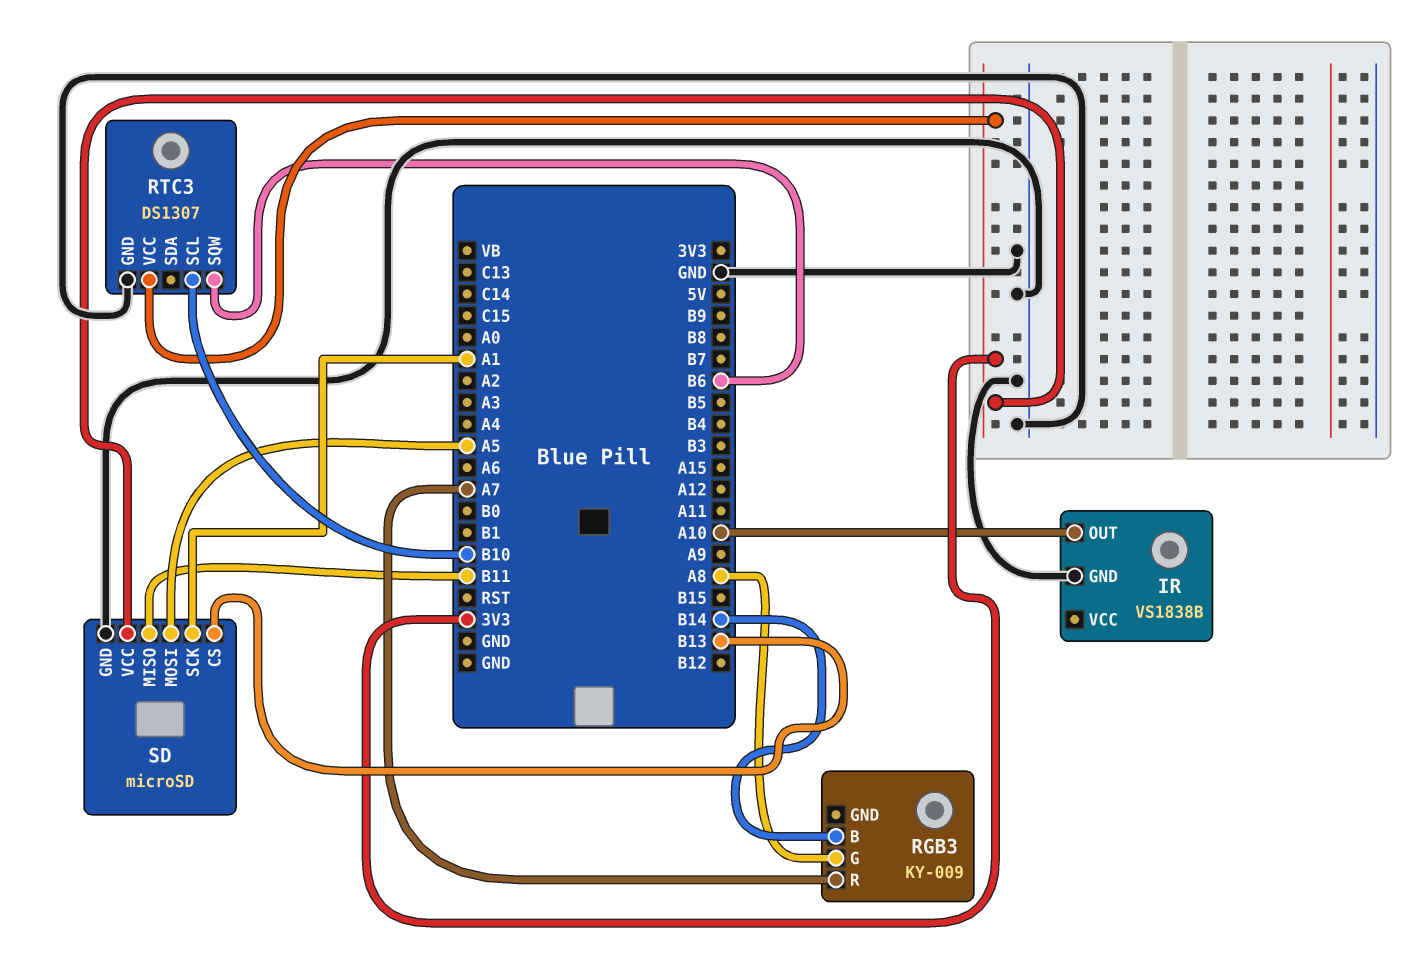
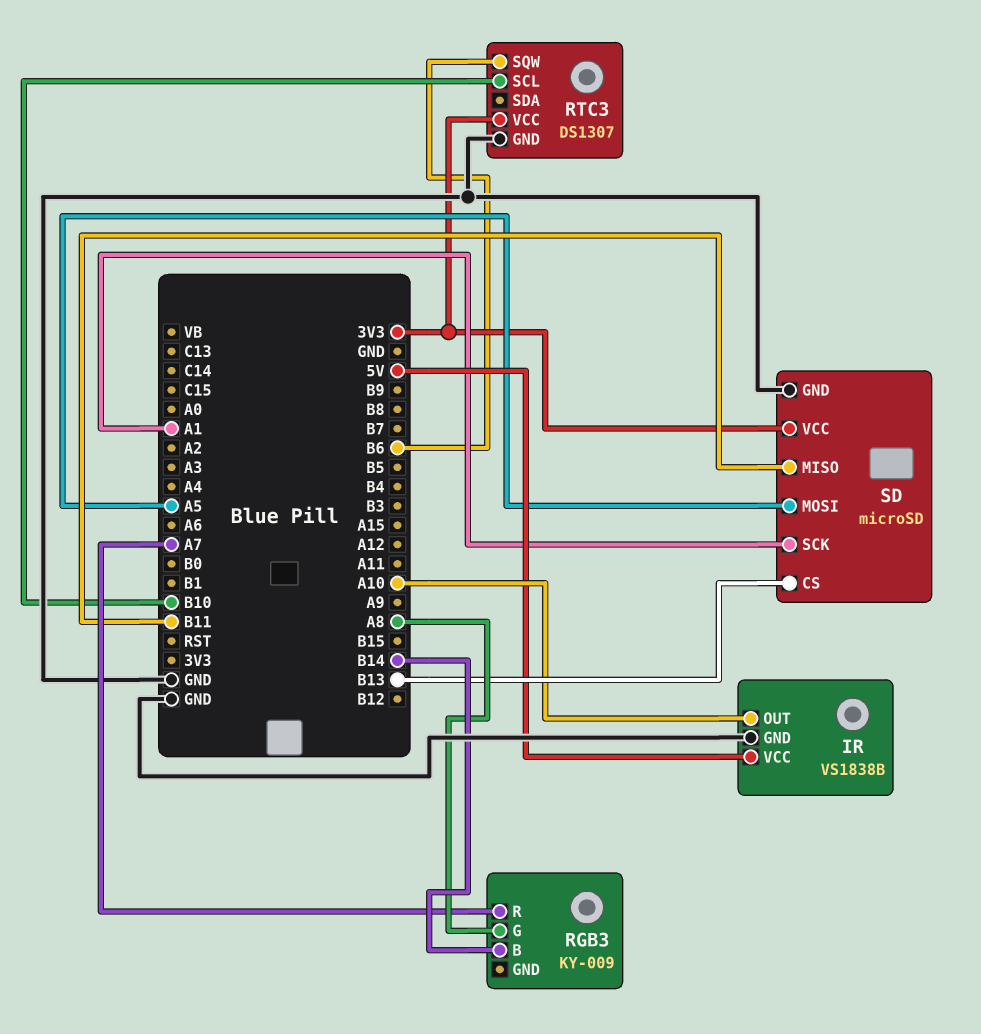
IR pin VCC: none -> 5V

